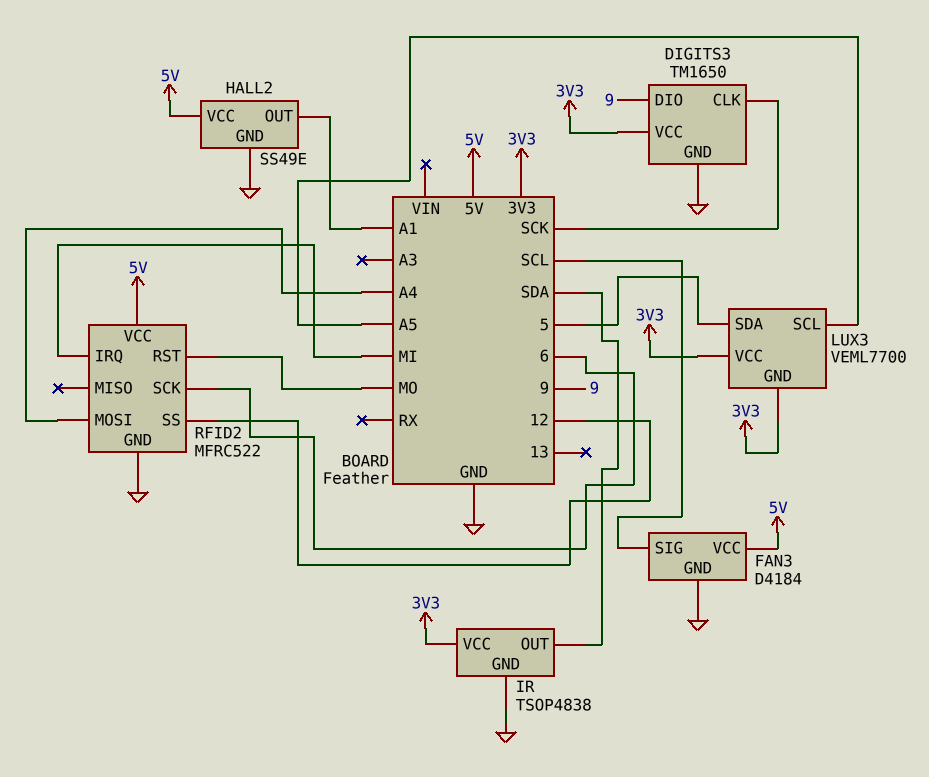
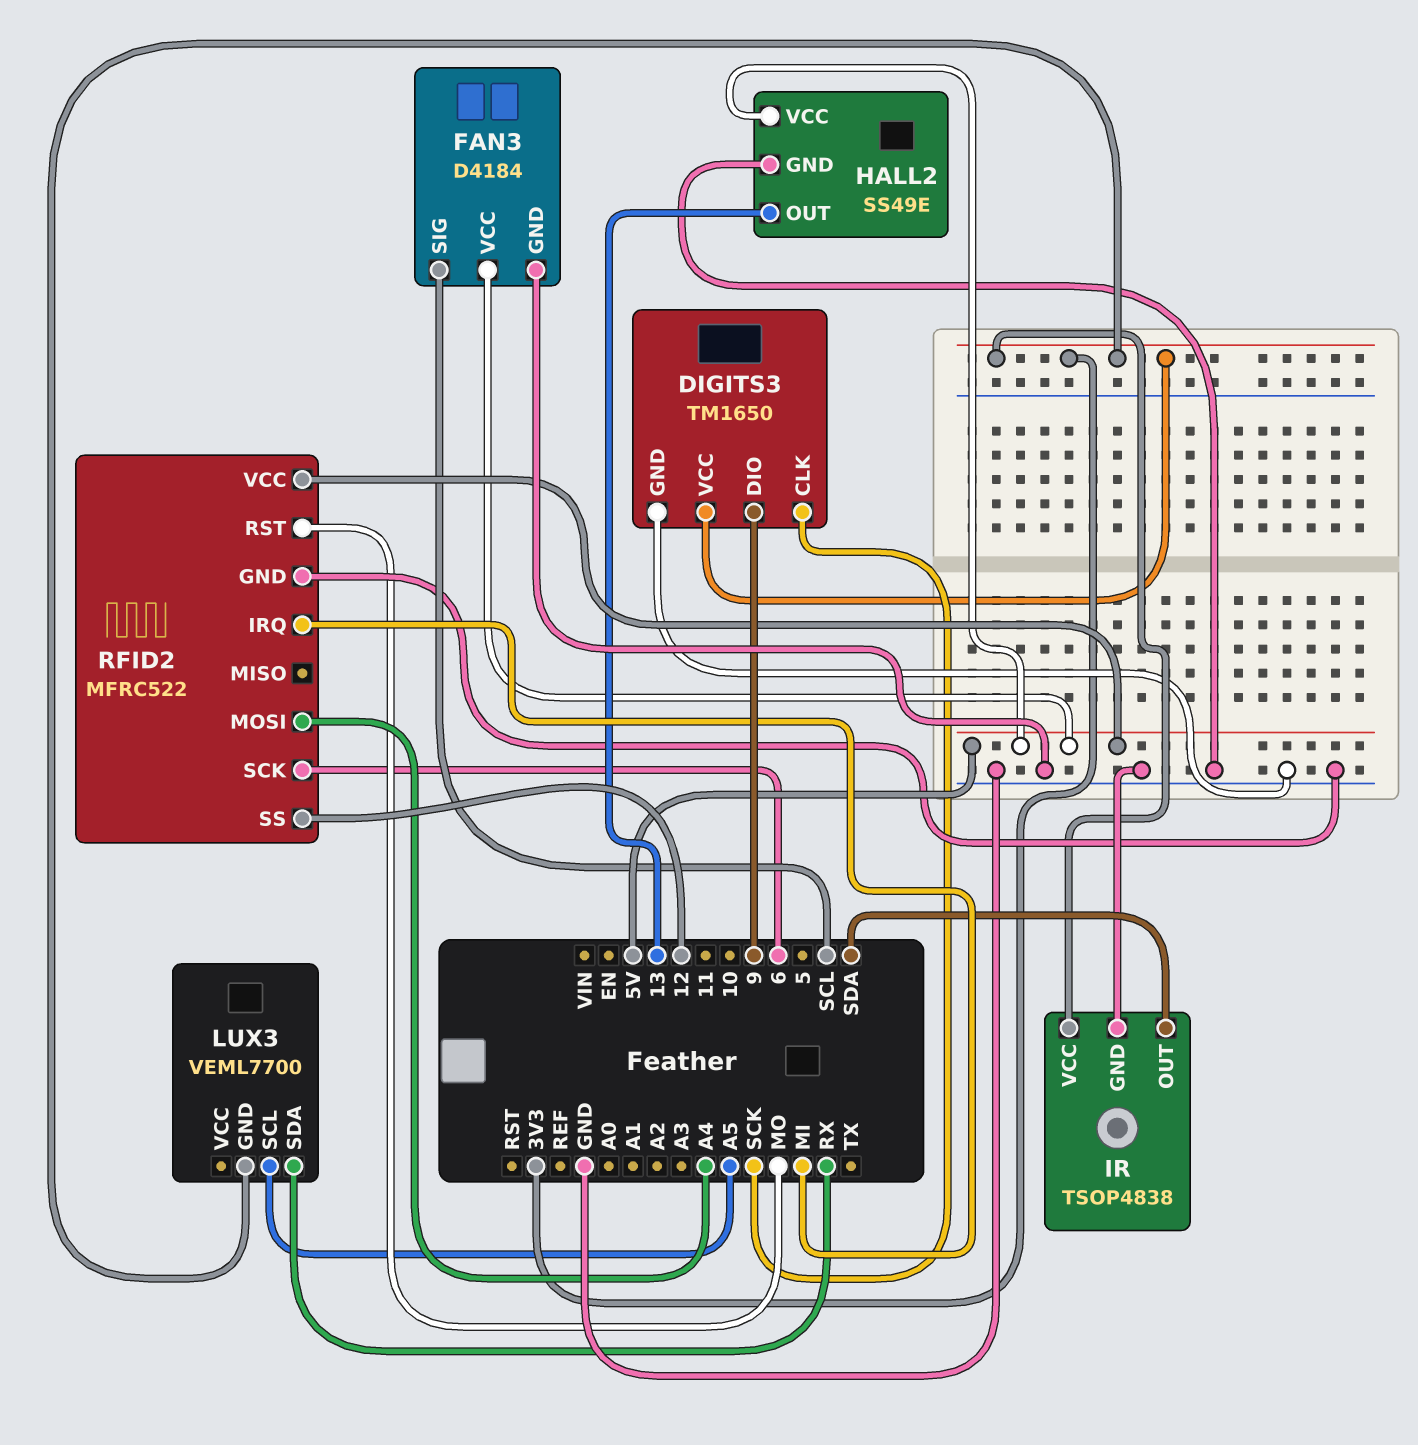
HALL2 pin OUT: A1 -> 13
LUX3 pin SDA: 5 -> RX
LUX3 pin VCC: 3V3 -> none

